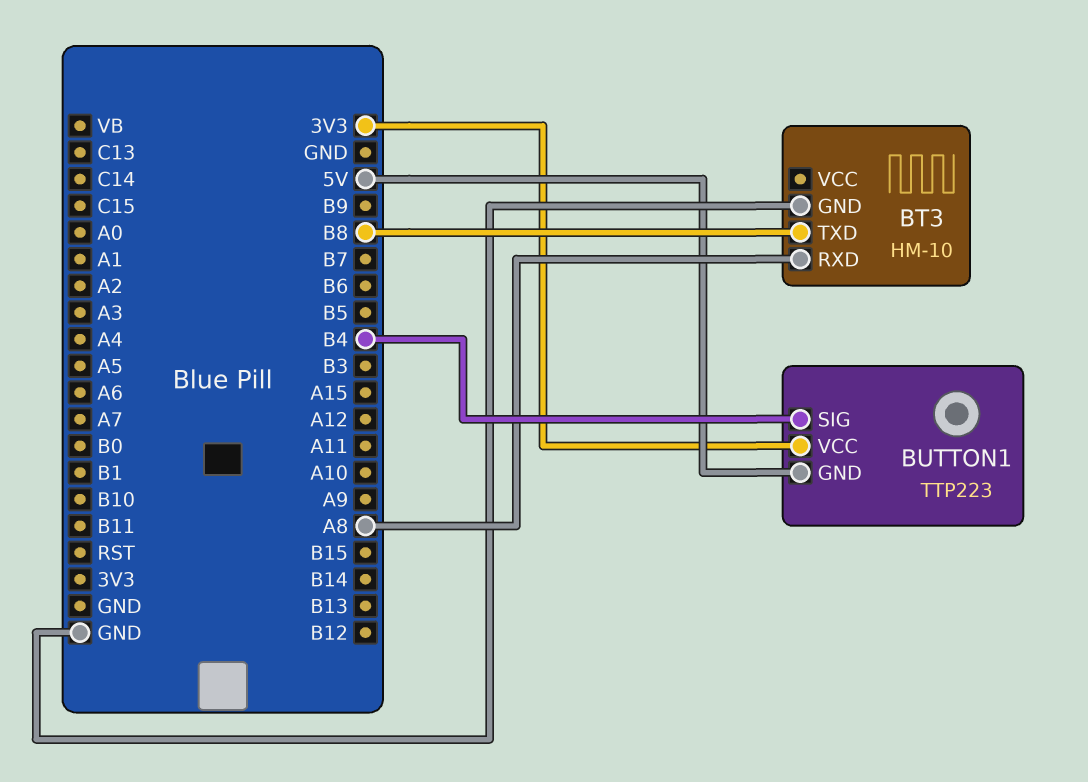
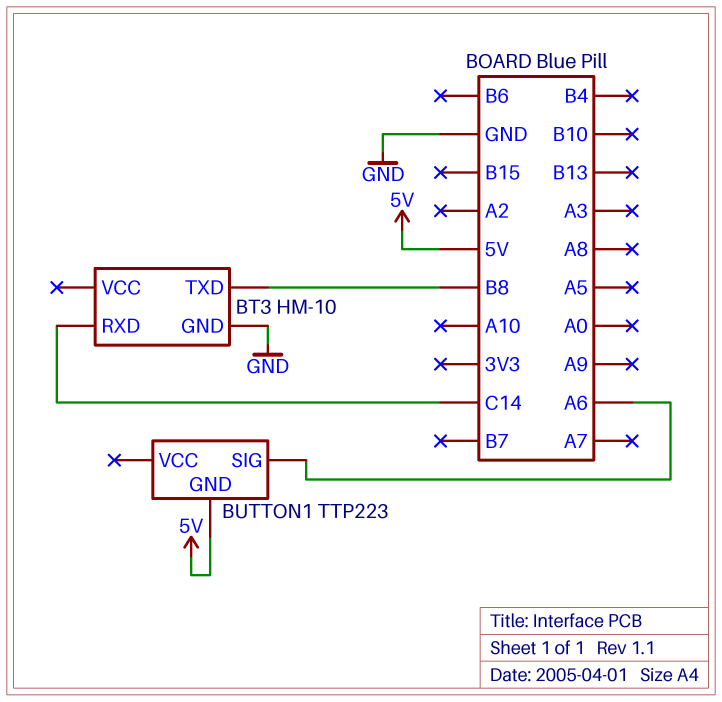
BT3 pin RXD: A8 -> C14
BUTTON1 pin SIG: B4 -> A6
BUTTON1 pin VCC: 3V3 -> none

